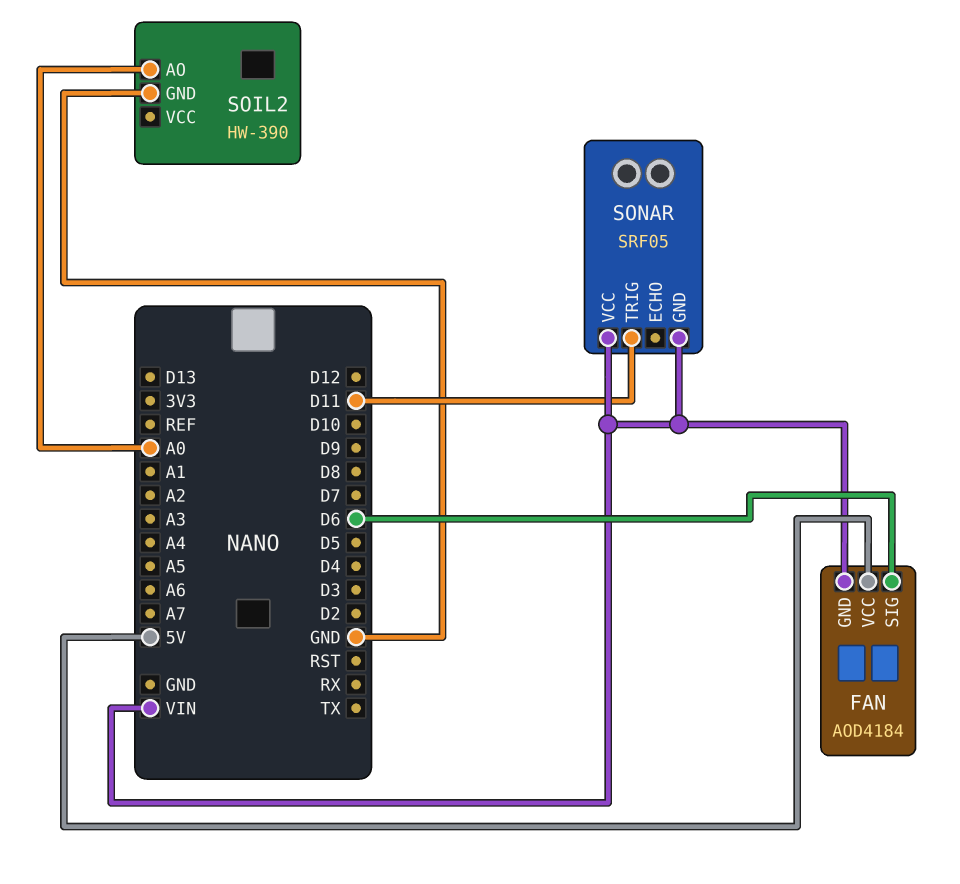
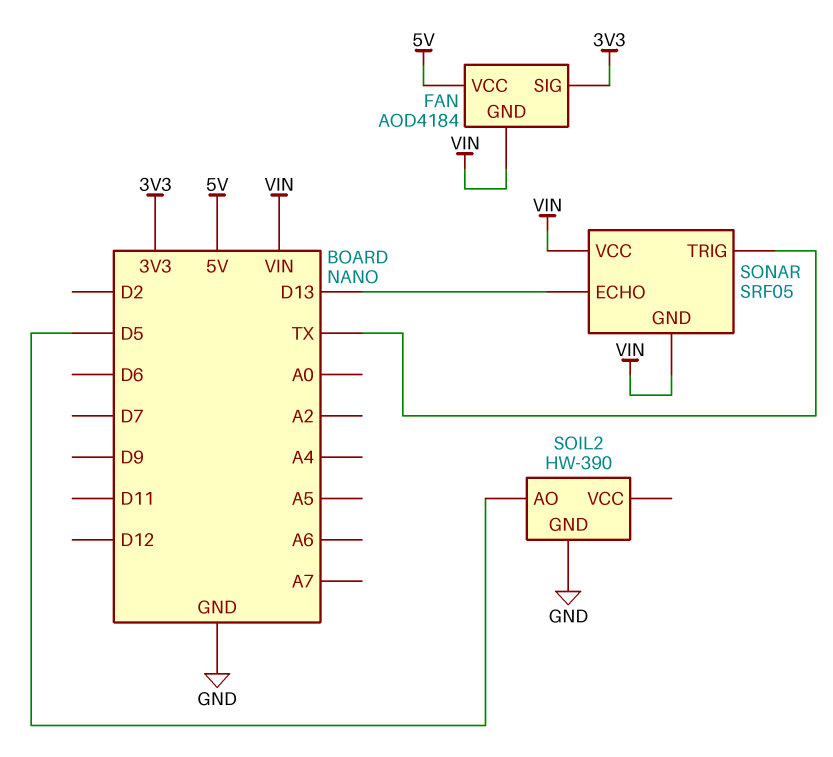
FAN pin SIG: D6 -> 3V3
SOIL2 pin AO: A0 -> D5
SONAR pin ECHO: none -> D13
SONAR pin TRIG: D11 -> TX

